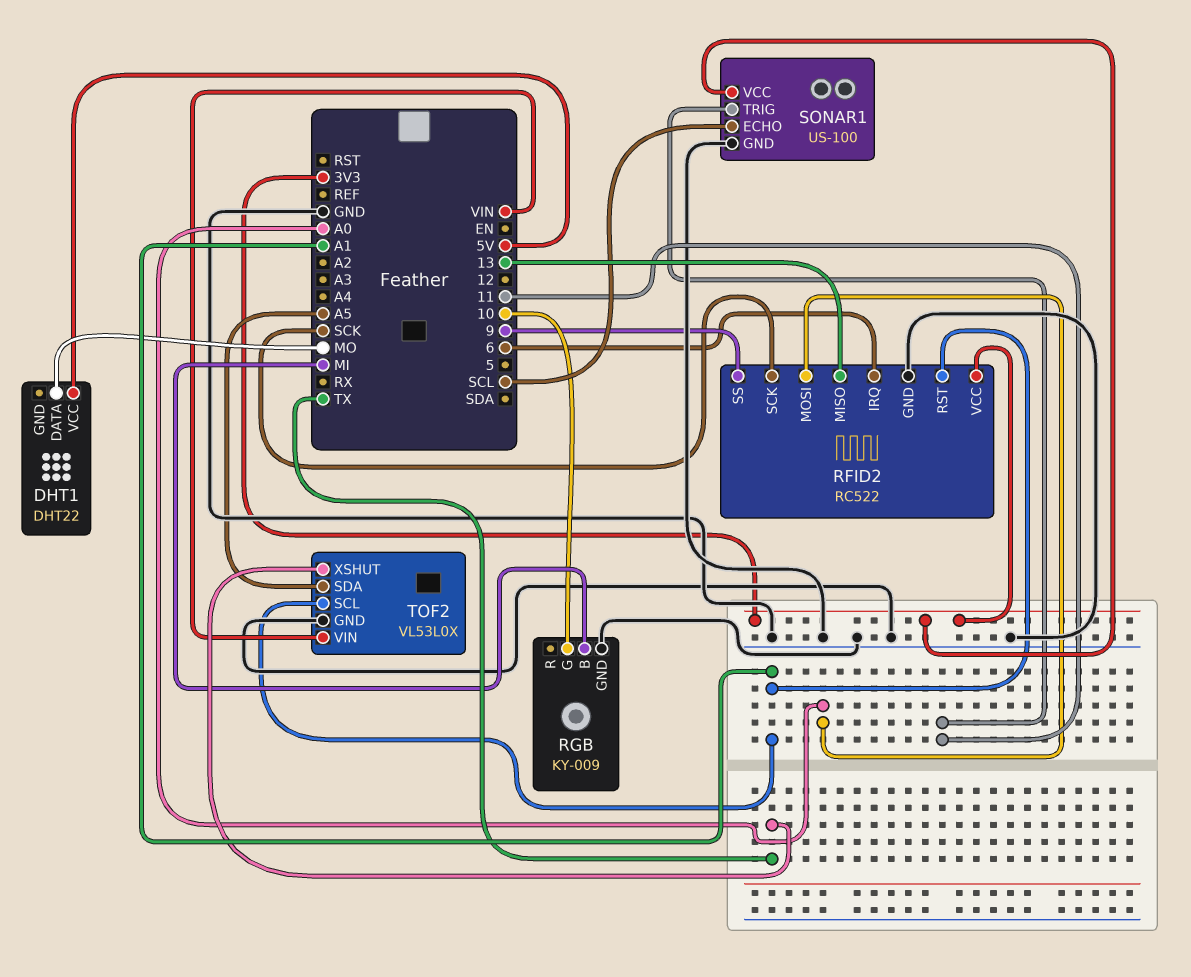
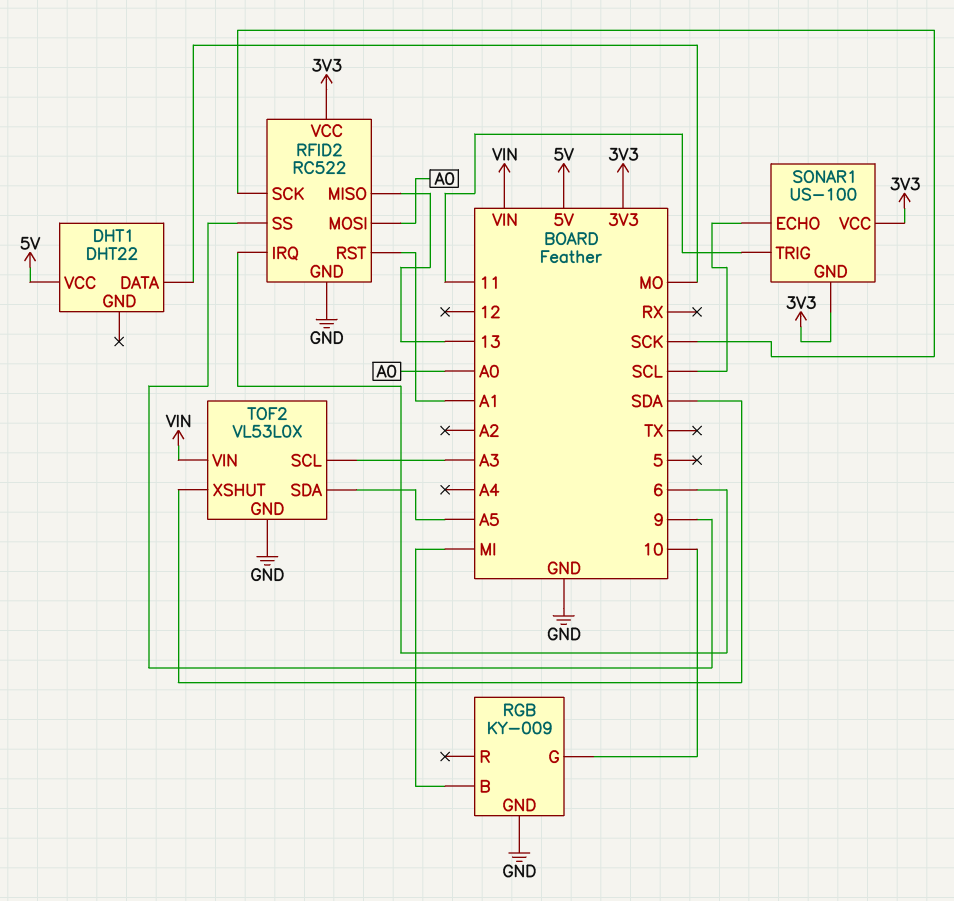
SONAR1 pin GND: GND -> 3V3
TOF2 pin SCL: A1 -> A3
TOF2 pin XSHUT: TX -> SDA

